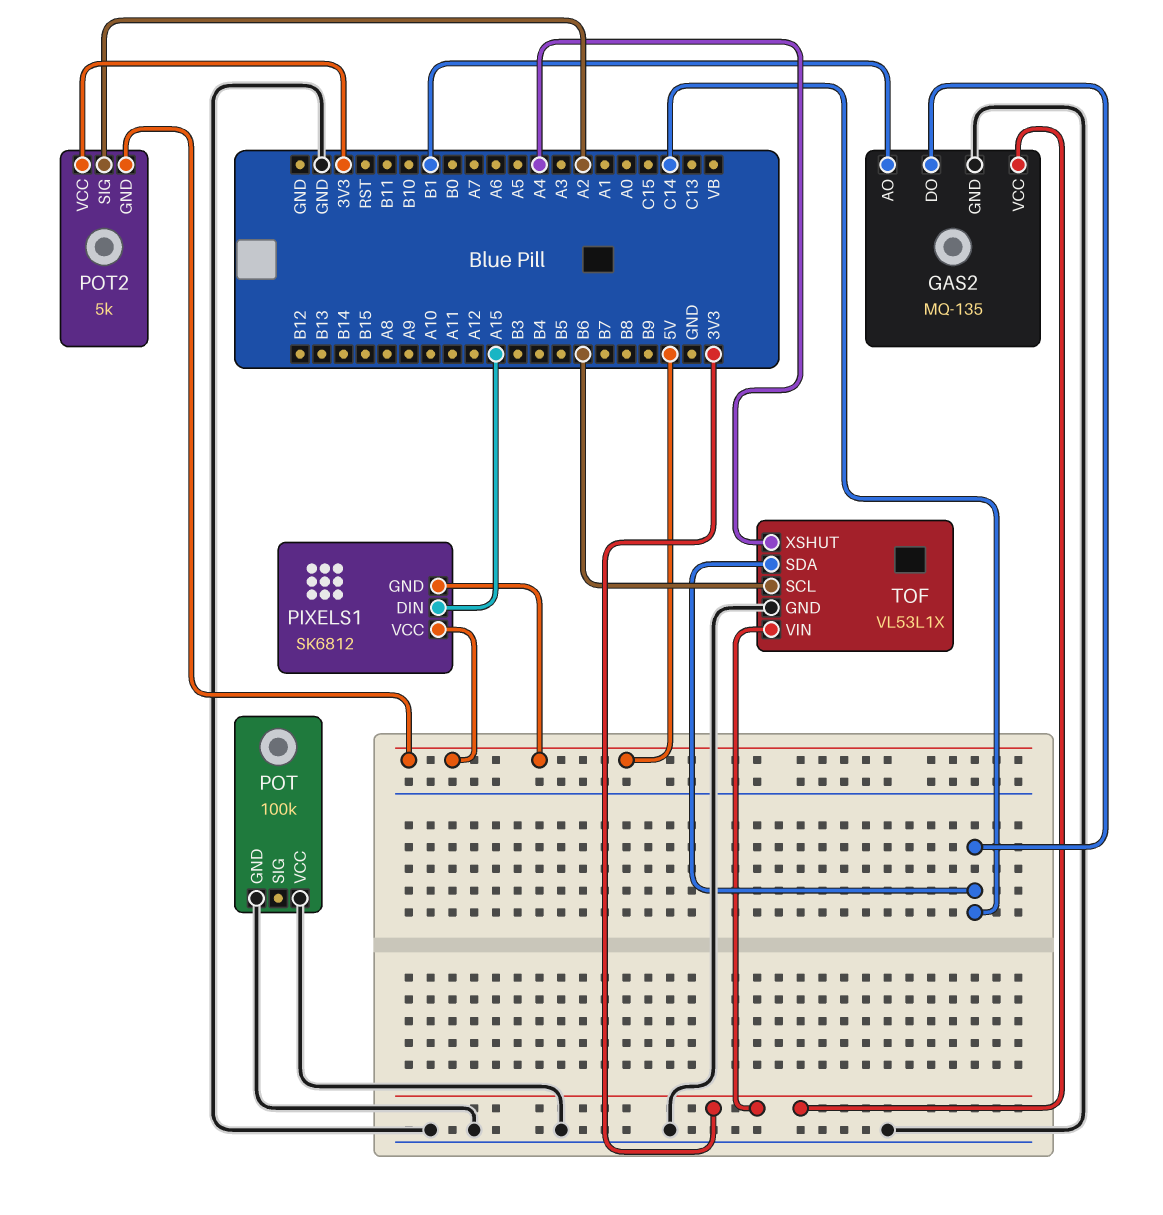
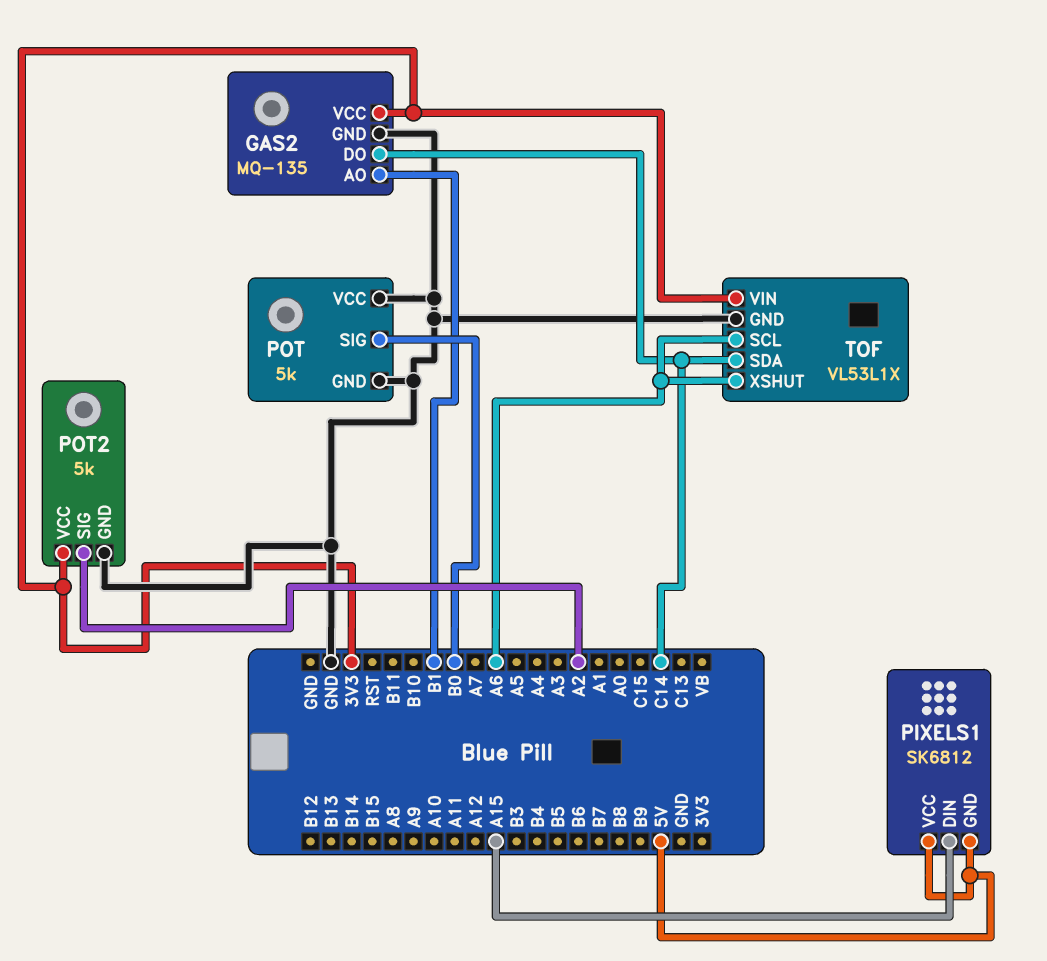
POT: 100k -> 5k
POT pin SIG: none -> B0
POT2 pin GND: 5V -> GND
TOF pin SCL: B6 -> A6
TOF pin XSHUT: A4 -> A6

